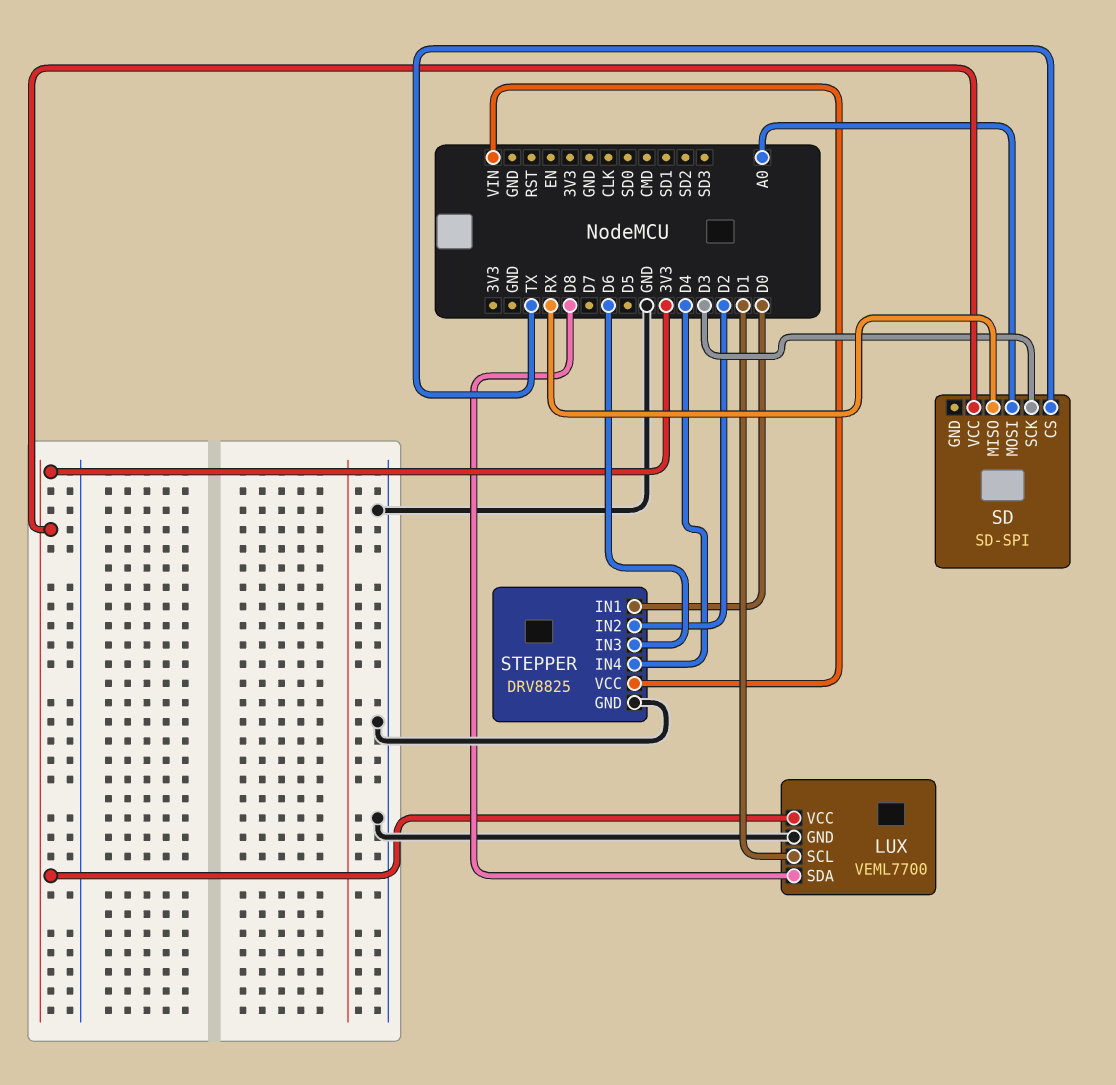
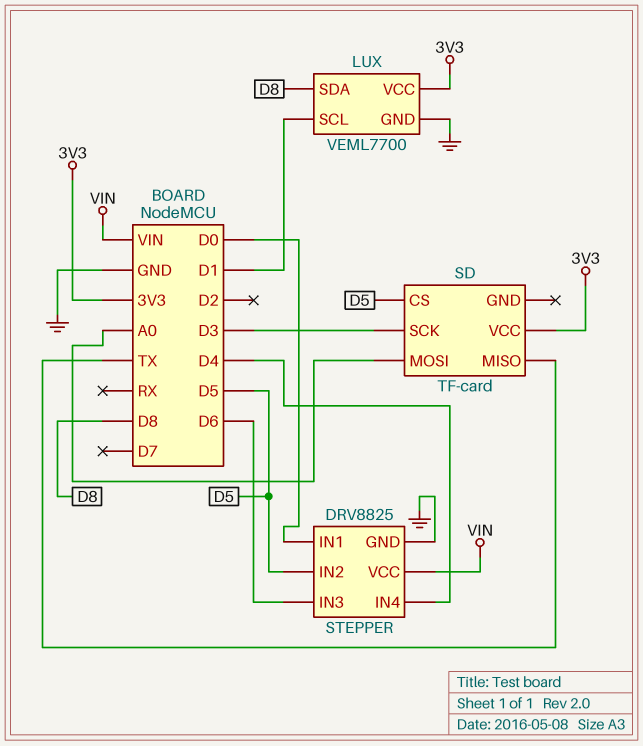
SD: SD-SPI -> TF-card
SD pin CS: TX -> D5
SD pin MISO: RX -> TX
STEPPER pin IN2: D2 -> D5

